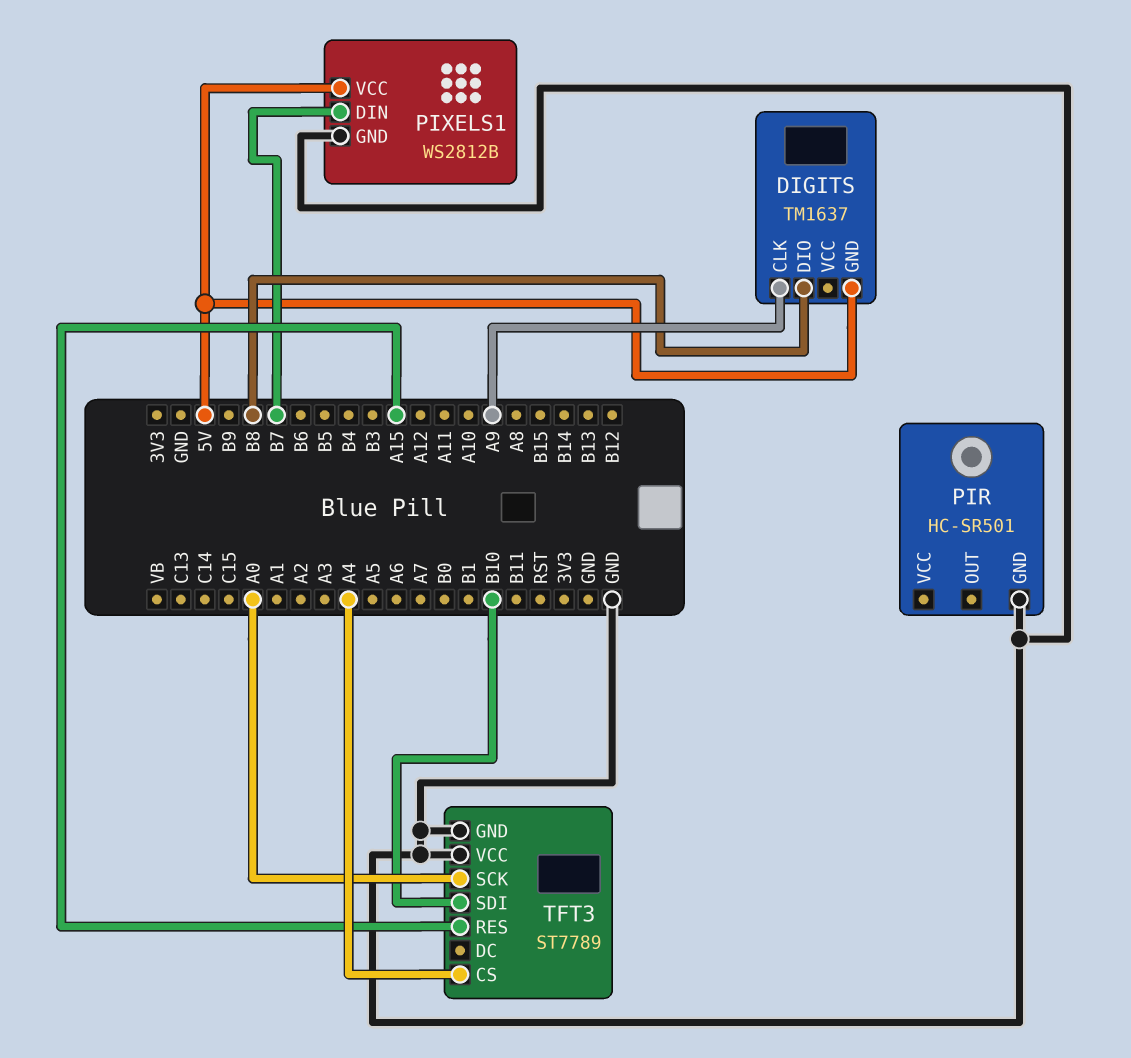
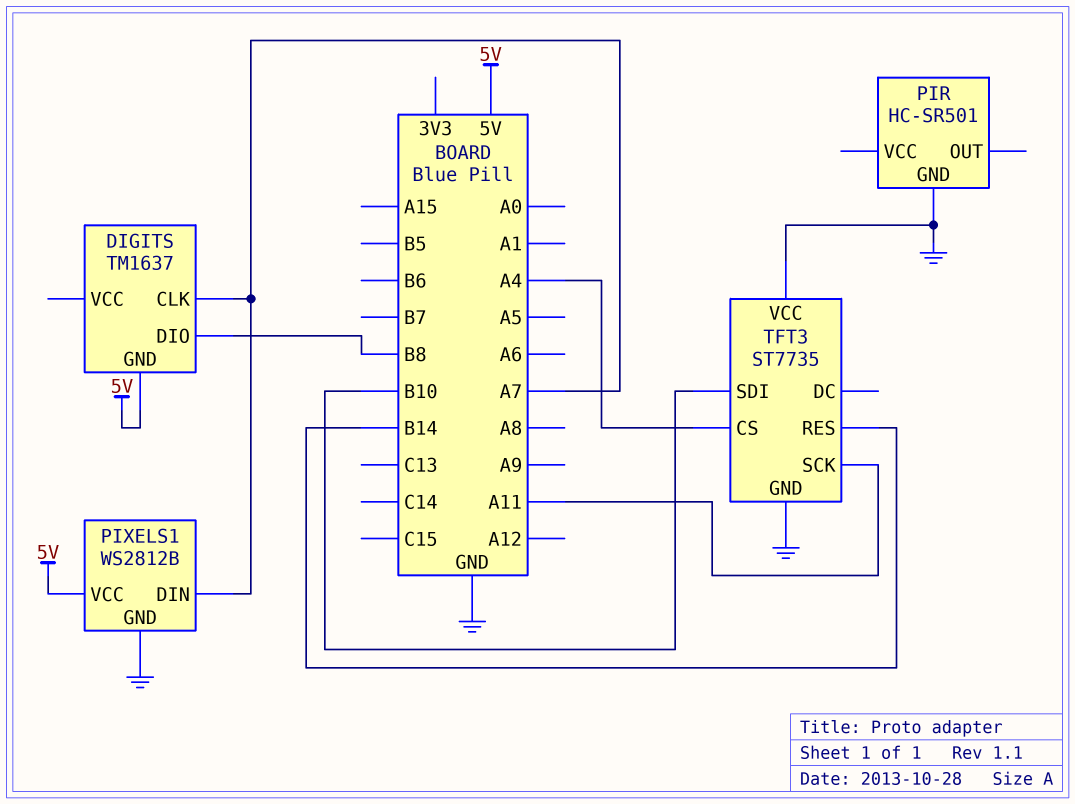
DIGITS pin CLK: A9 -> A7
PIXELS1 pin DIN: B7 -> A7
TFT3: ST7789 -> ST7735
TFT3 pin RES: A15 -> B14
TFT3 pin SCK: A0 -> A11

